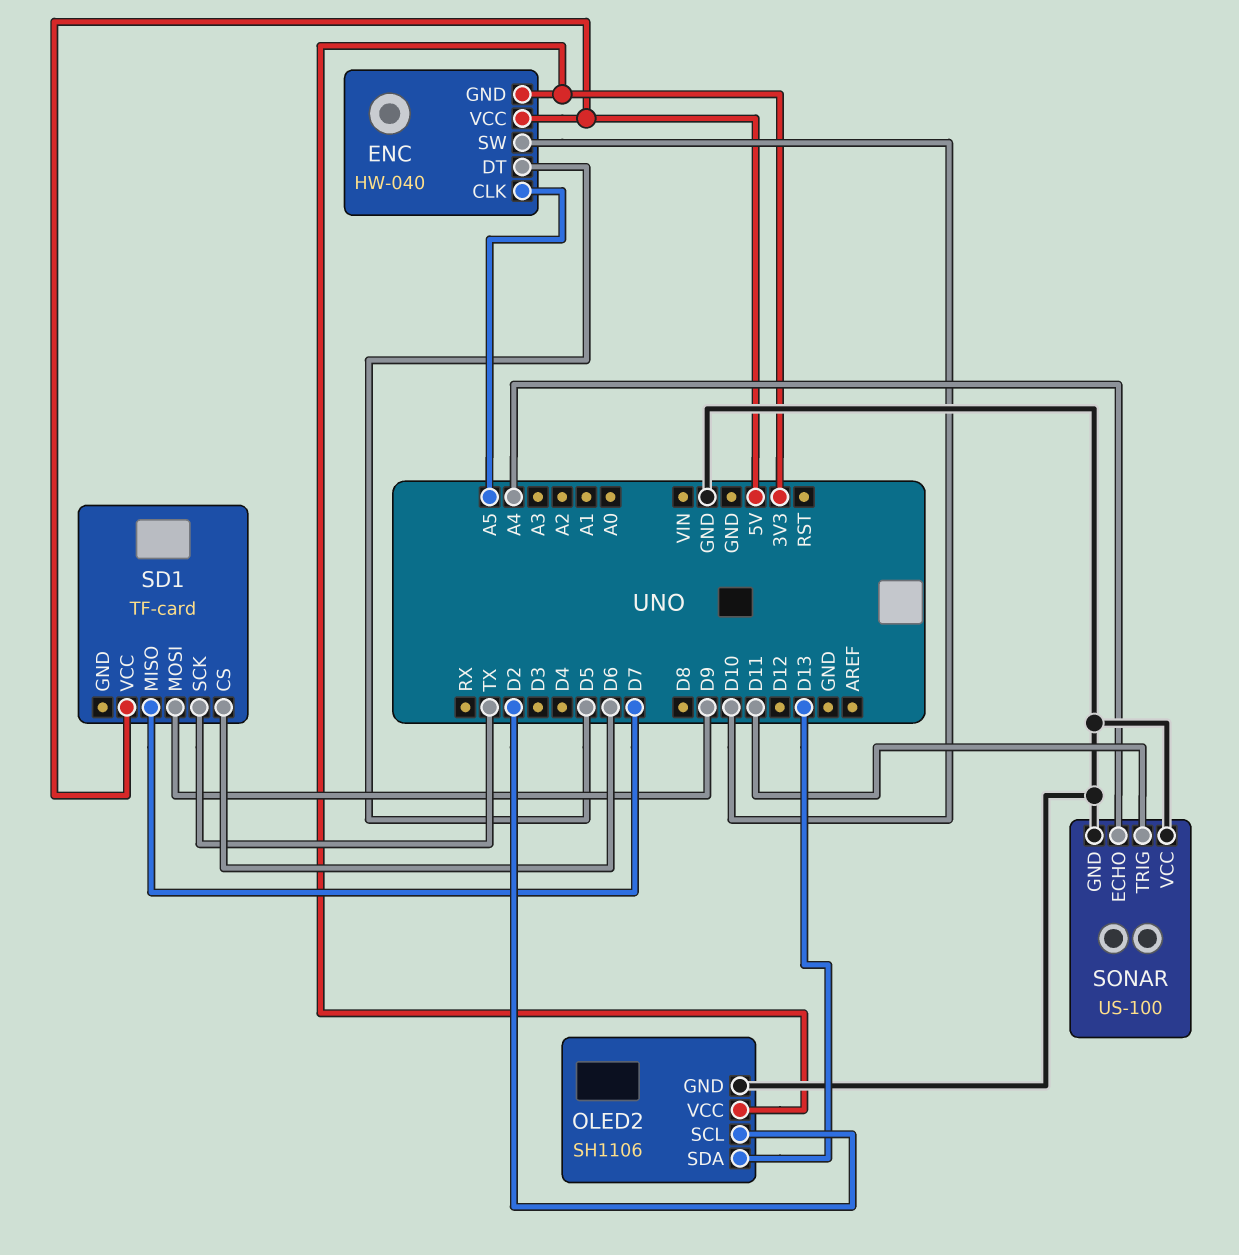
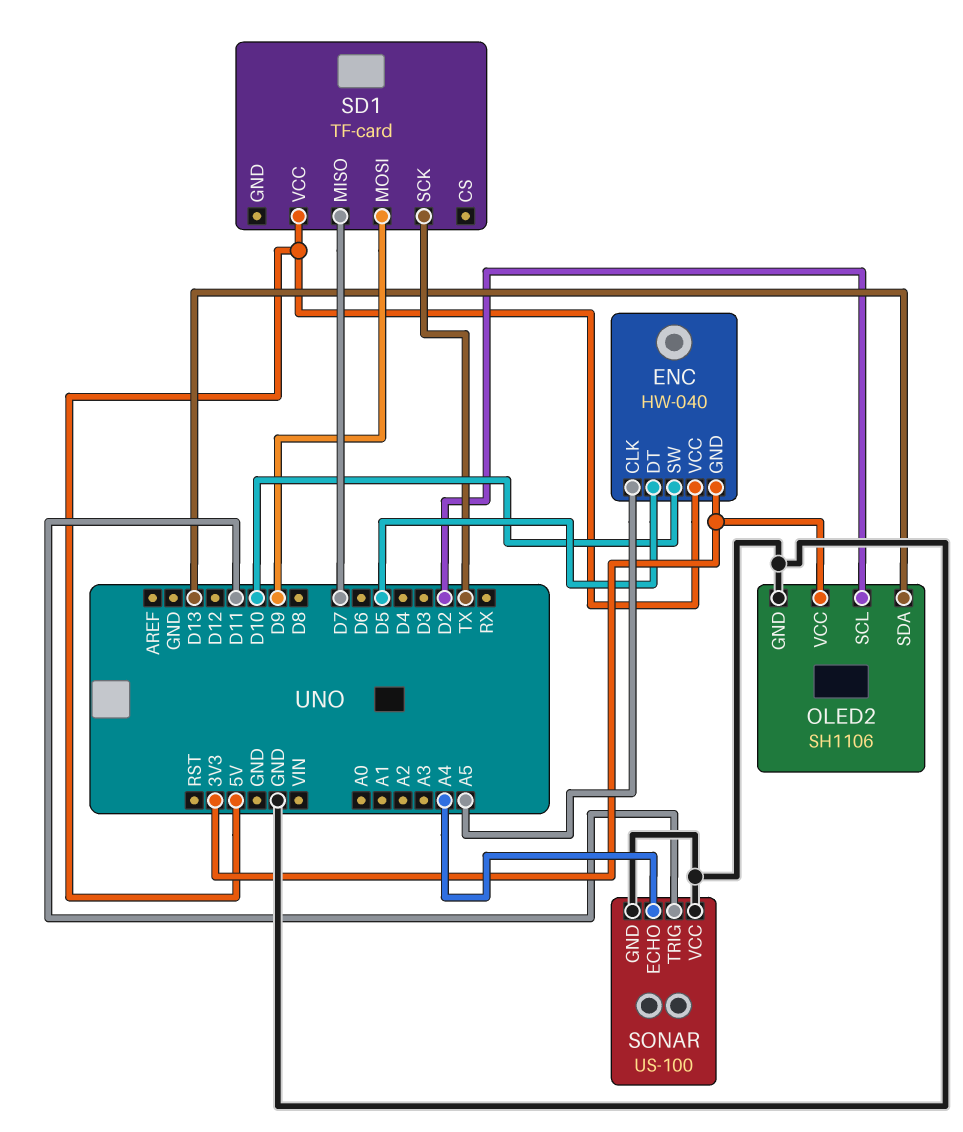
SD1 pin CS: D6 -> none

